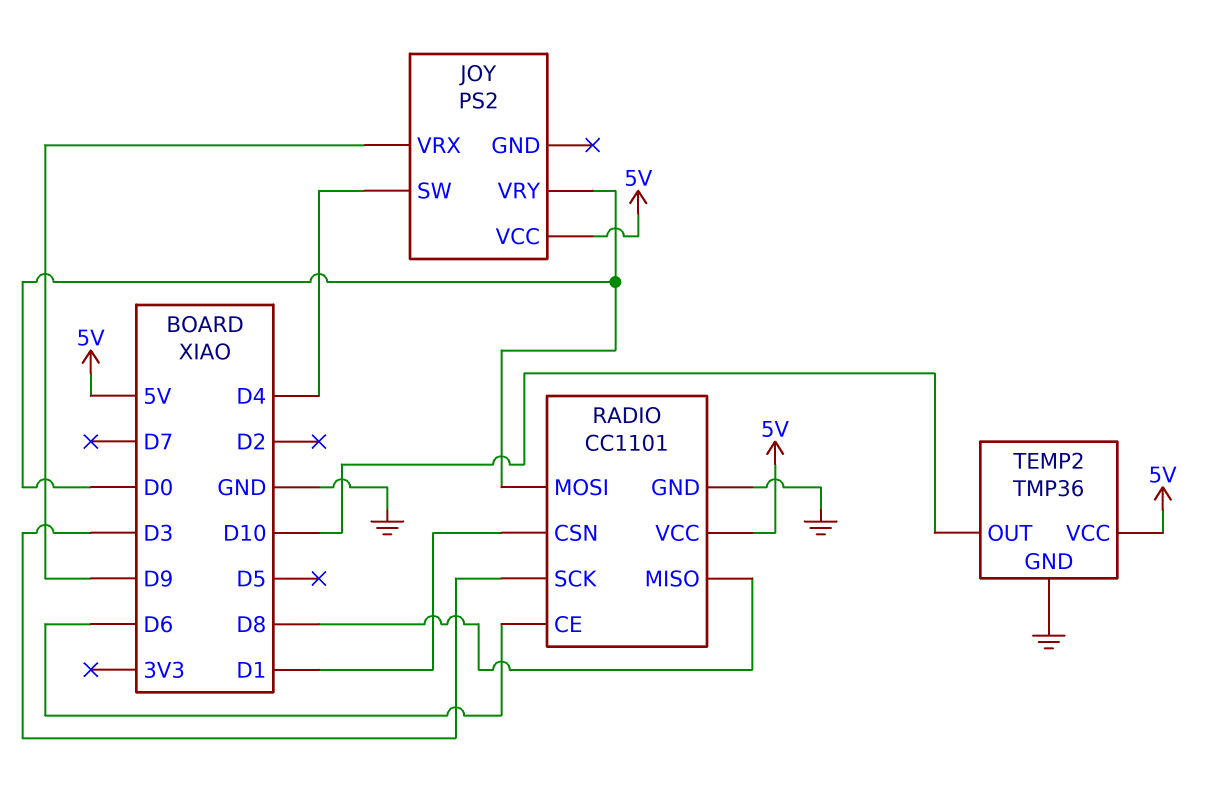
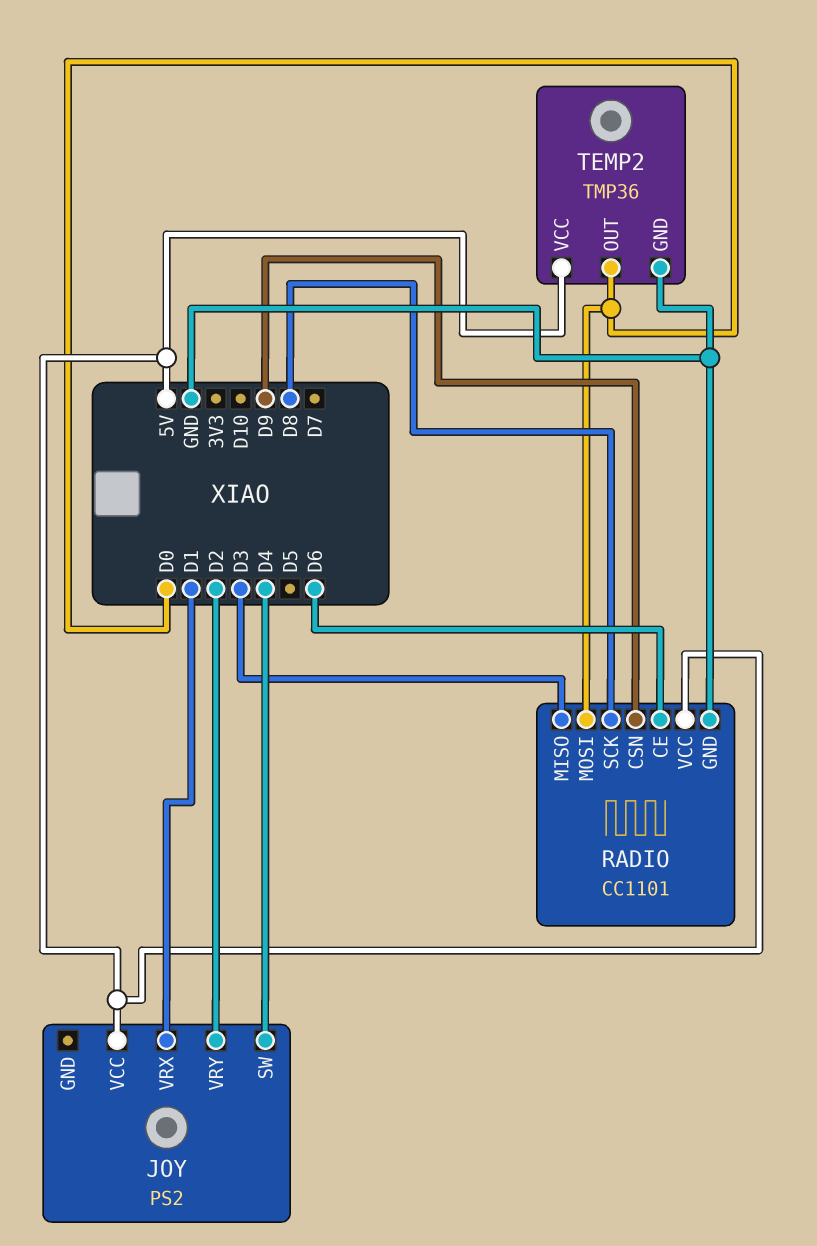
JOY pin VRX: D9 -> D1
JOY pin VRY: D0 -> D2
RADIO pin CSN: D1 -> D9
RADIO pin MISO: D8 -> D3
RADIO pin SCK: D3 -> D8
TEMP2 pin OUT: D10 -> D0

